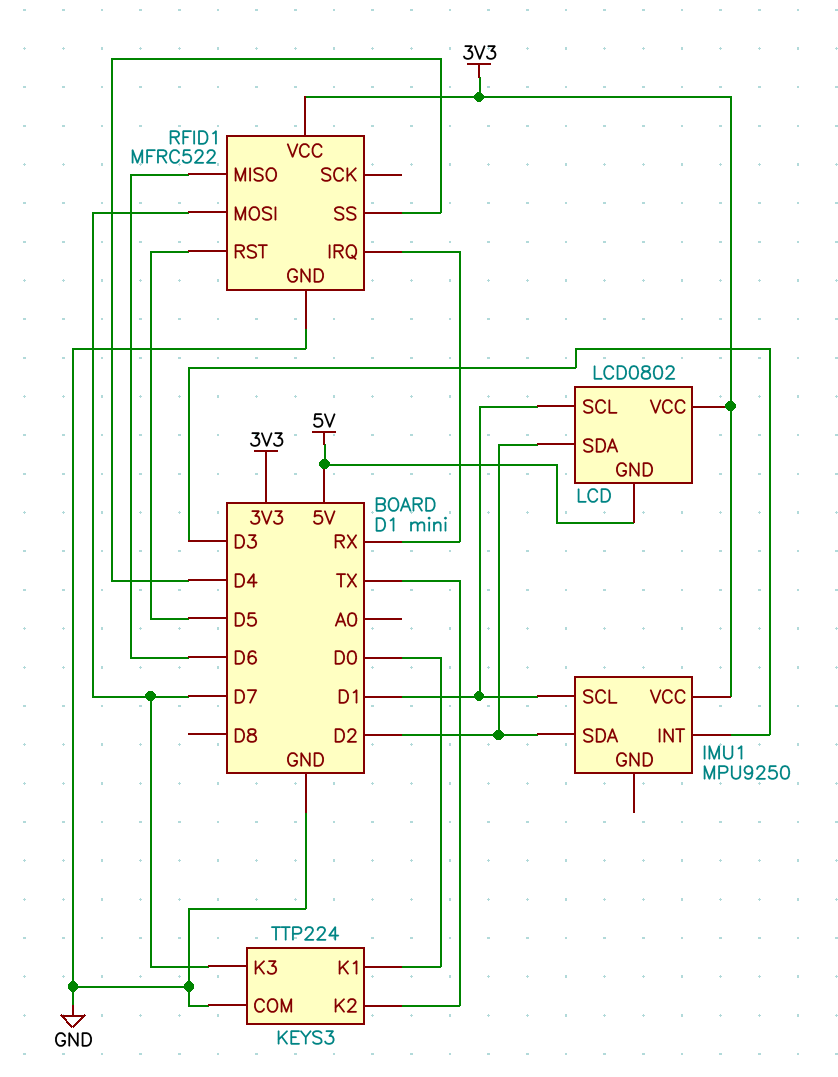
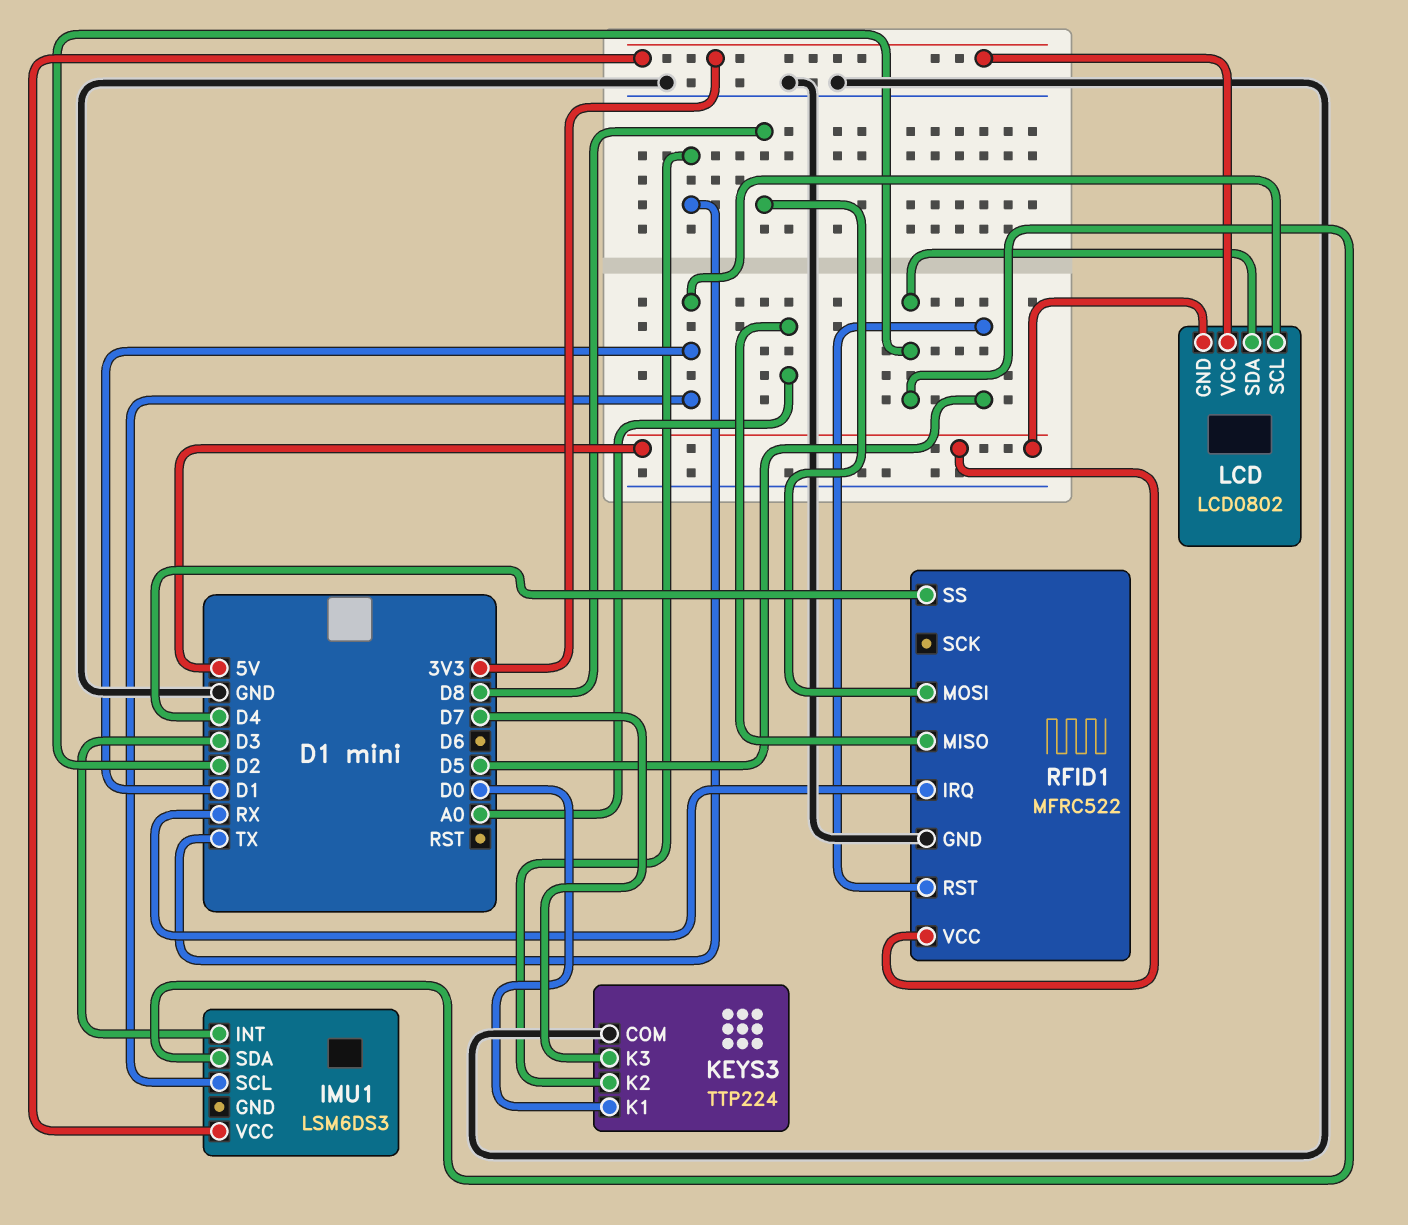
IMU1: MPU9250 -> LSM6DS3
RFID1 pin MISO: D6 -> A0
RFID1 pin MOSI: D7 -> D8
RFID1 pin VCC: 3V3 -> 5V

